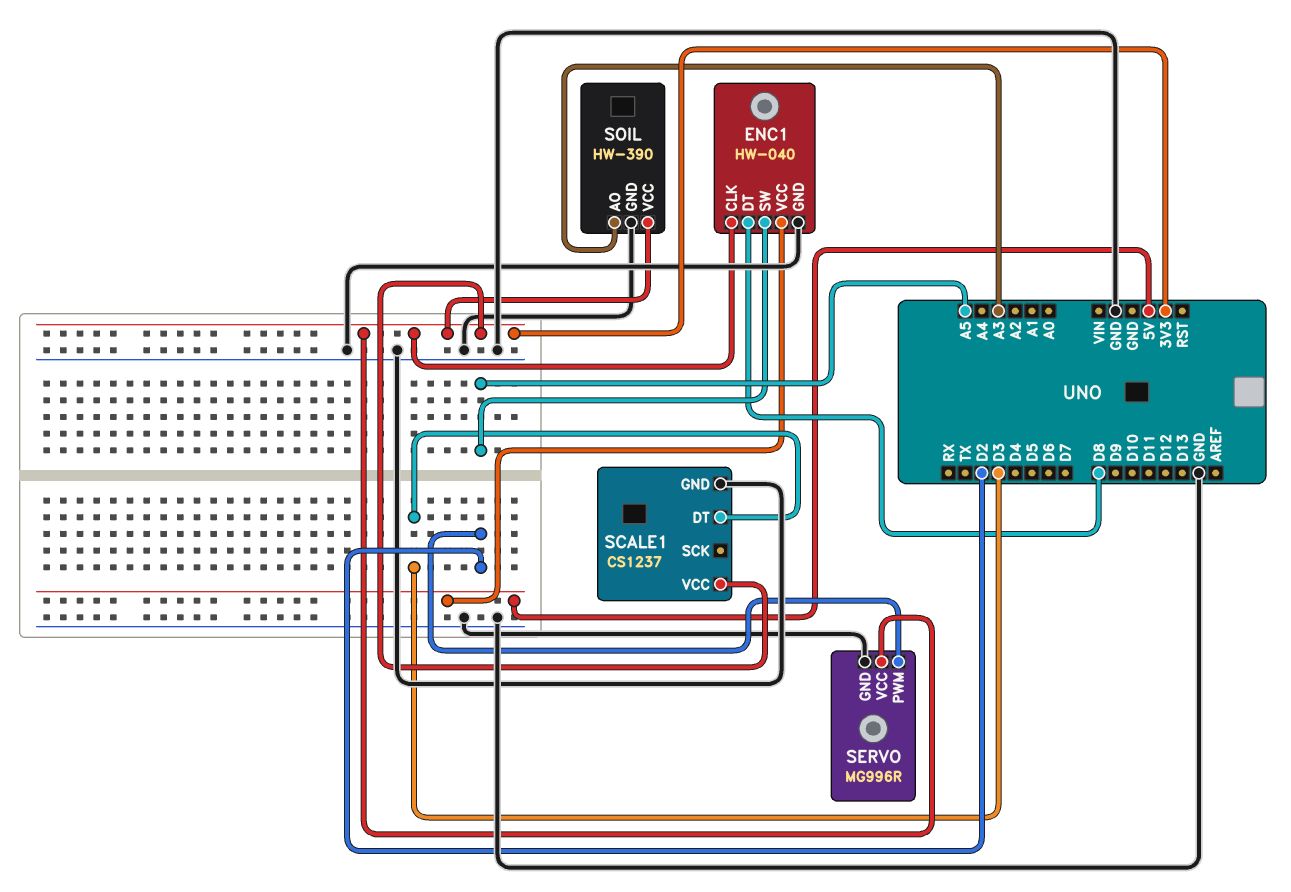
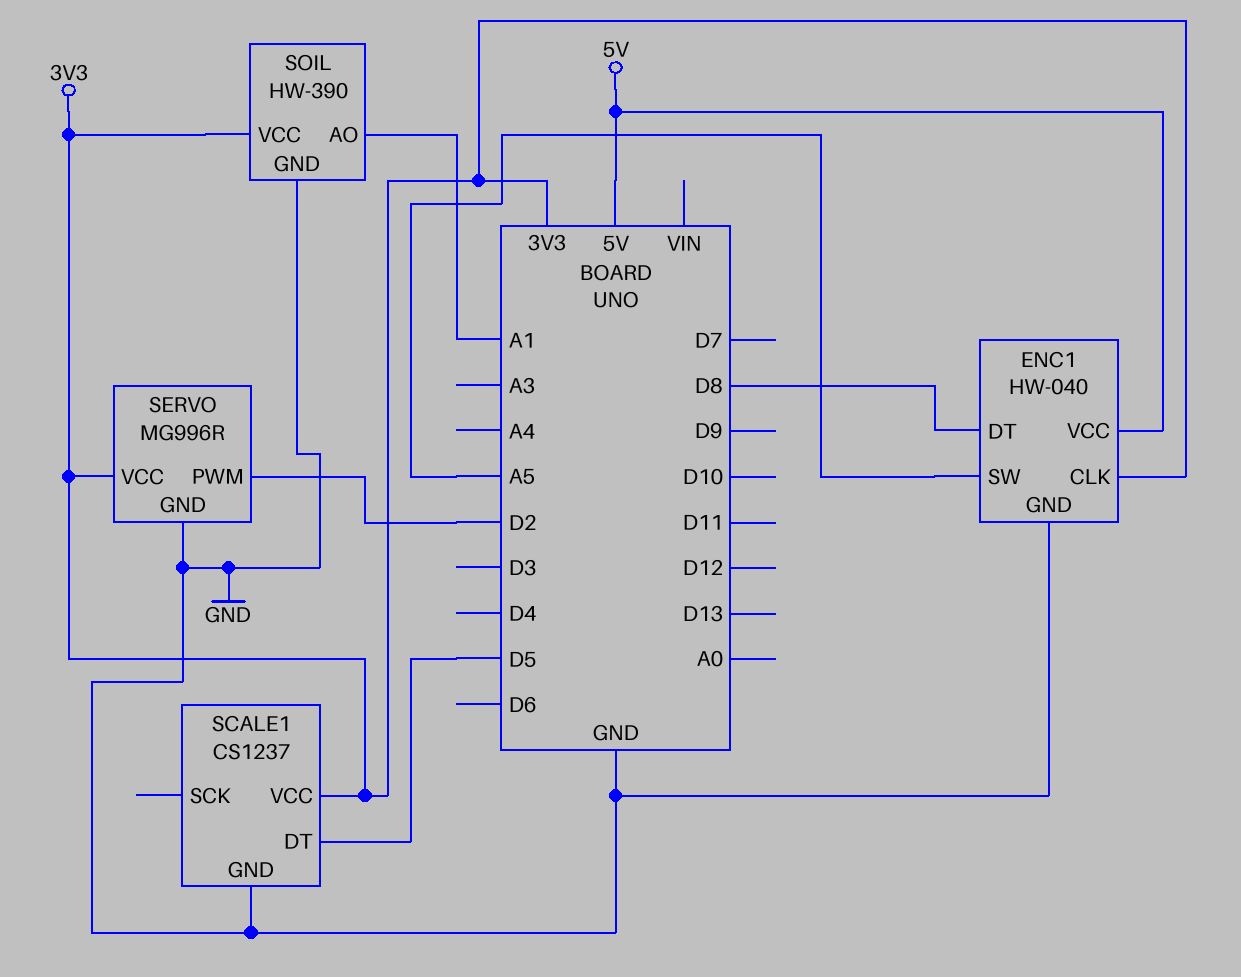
SCALE1 pin DT: D3 -> D5
SOIL pin AO: A3 -> A1

